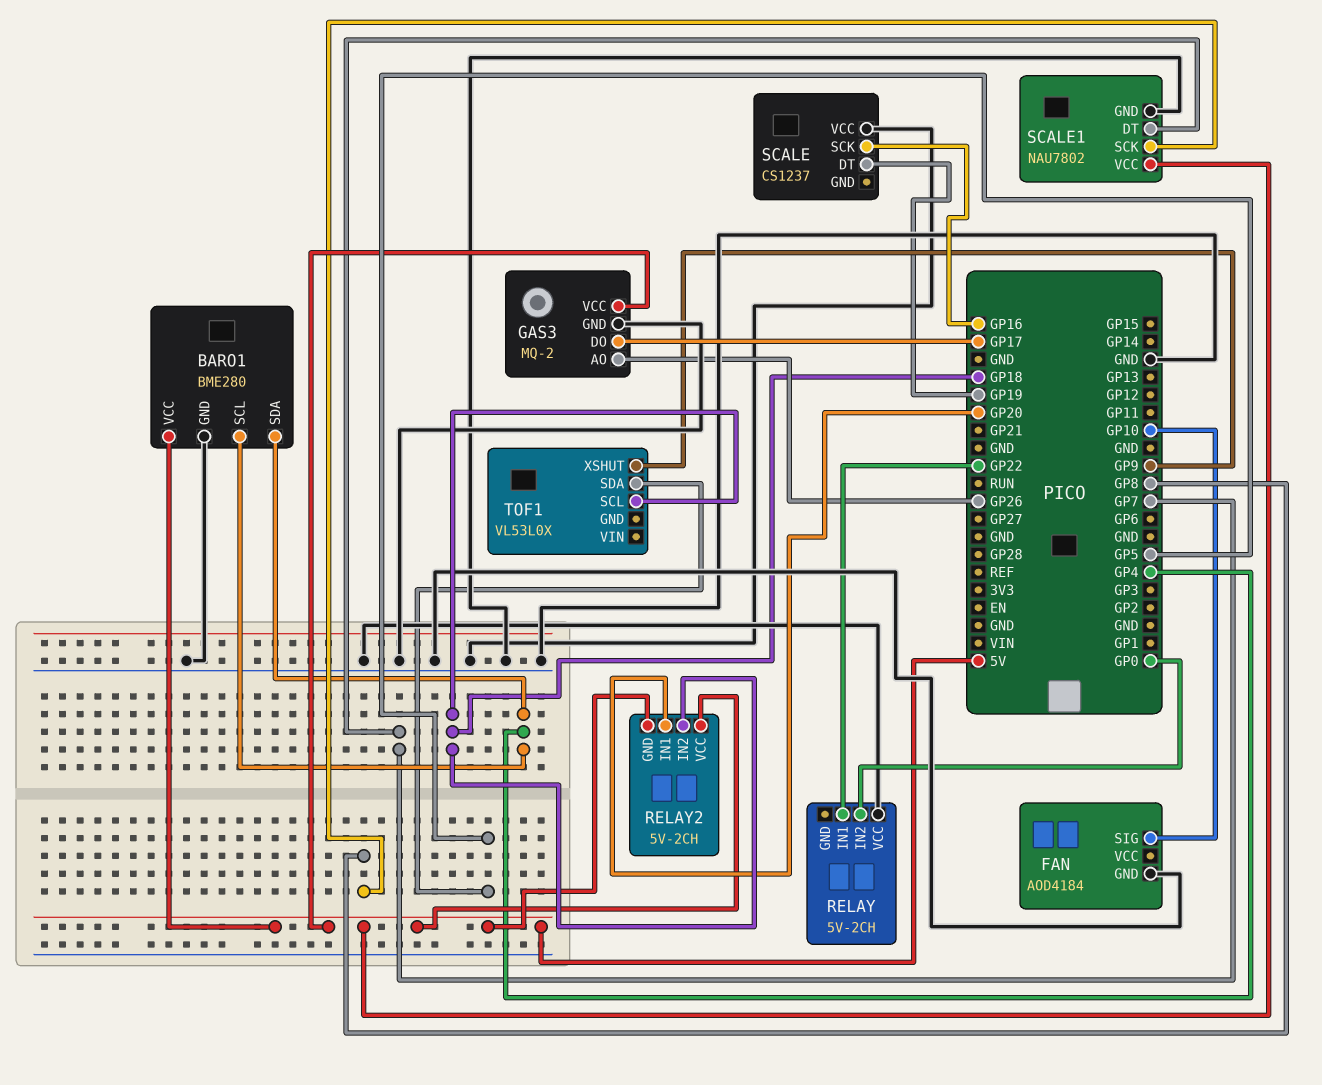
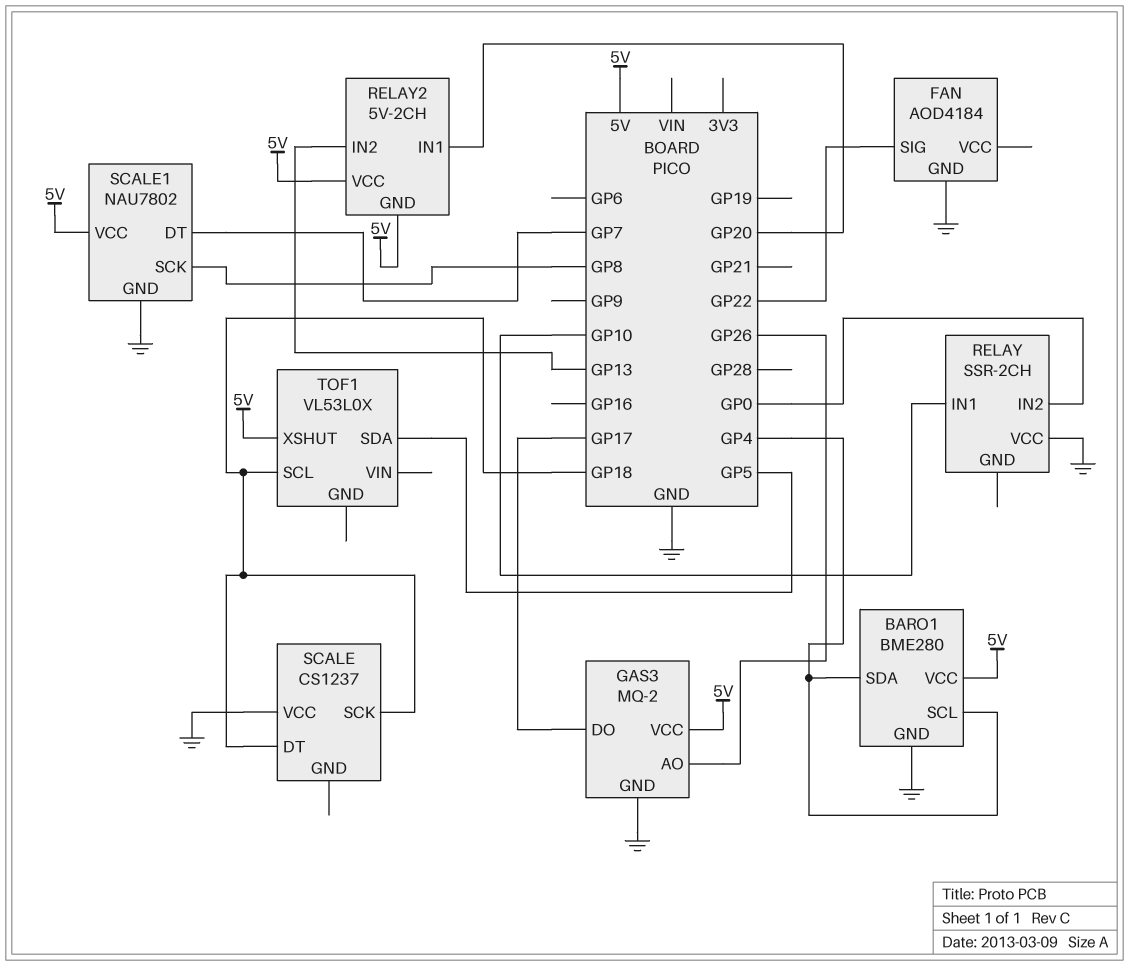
FAN pin SIG: GP10 -> GP22
RELAY: 5V-2CH -> SSR-2CH
RELAY pin IN1: GP22 -> GP10
RELAY2 pin IN2: GP18 -> GP13
SCALE pin DT: GP19 -> GP18
SCALE pin SCK: GP16 -> GP18
TOF1 pin XSHUT: GP9 -> 5V

